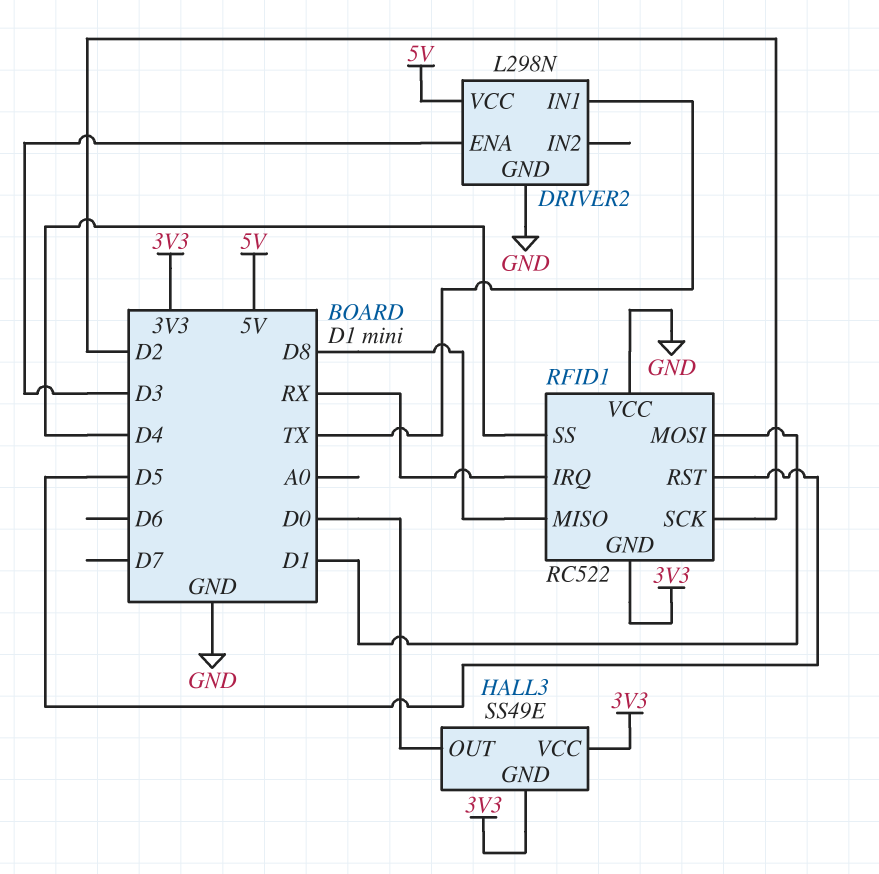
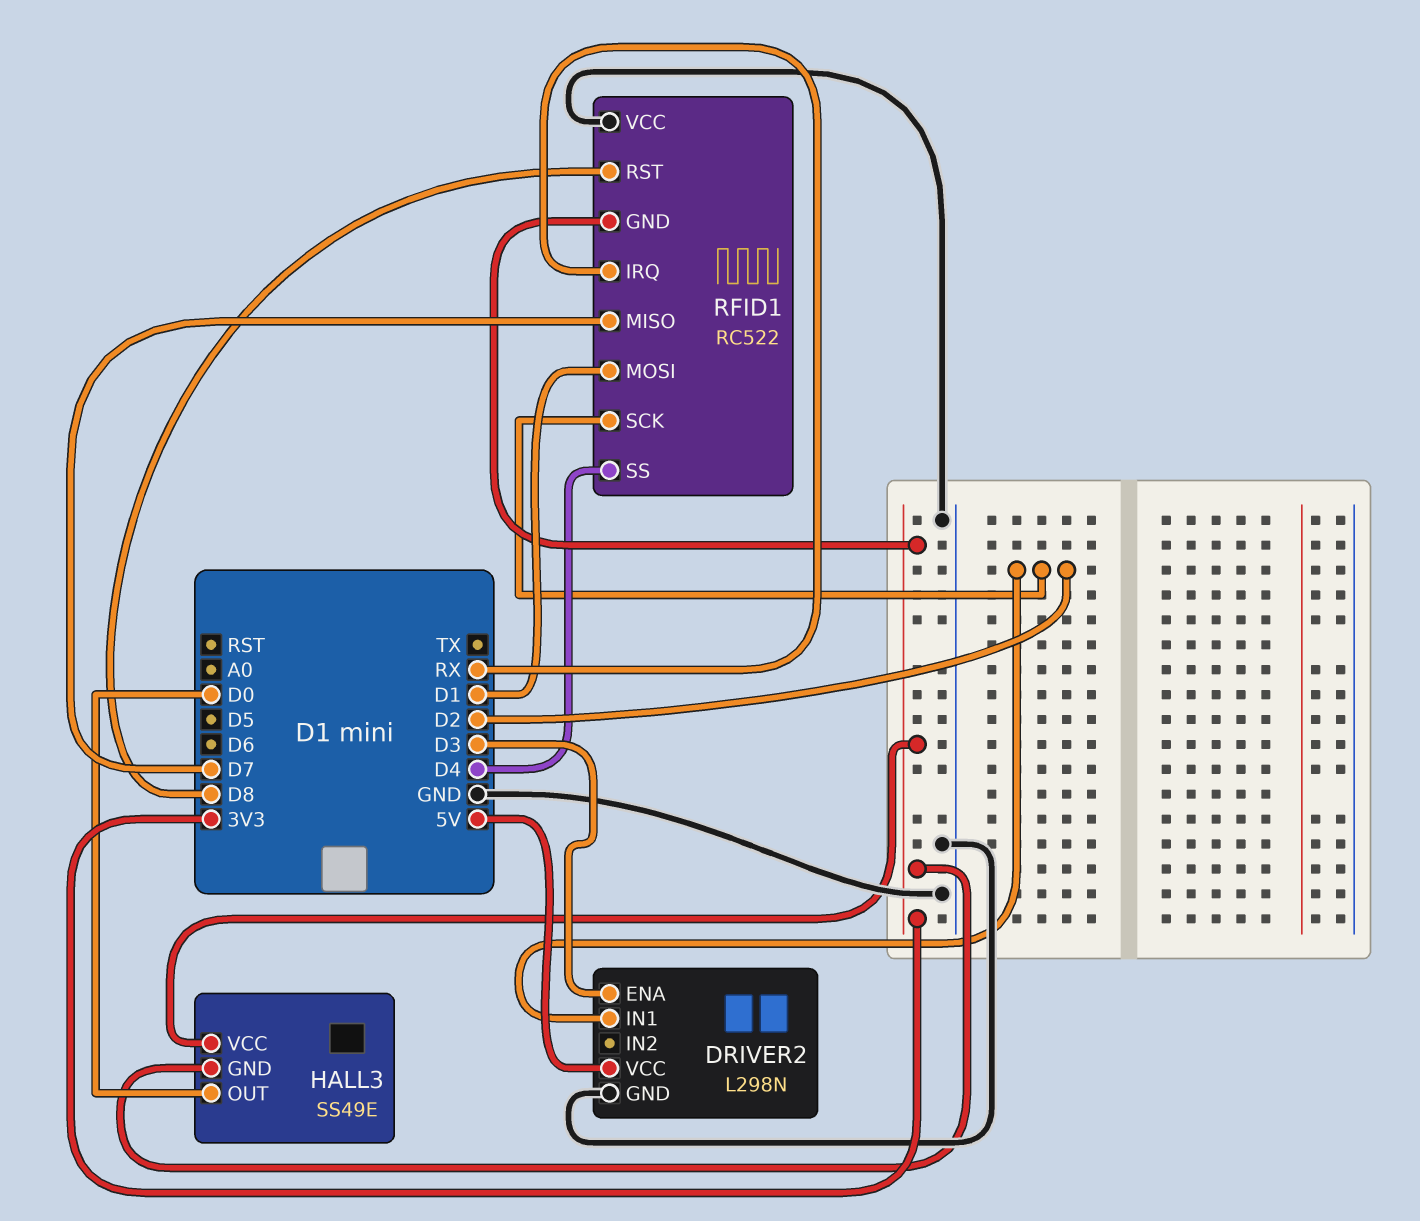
DRIVER2 pin IN1: TX -> D2
RFID1 pin MISO: D8 -> D7
RFID1 pin RST: D5 -> D8

